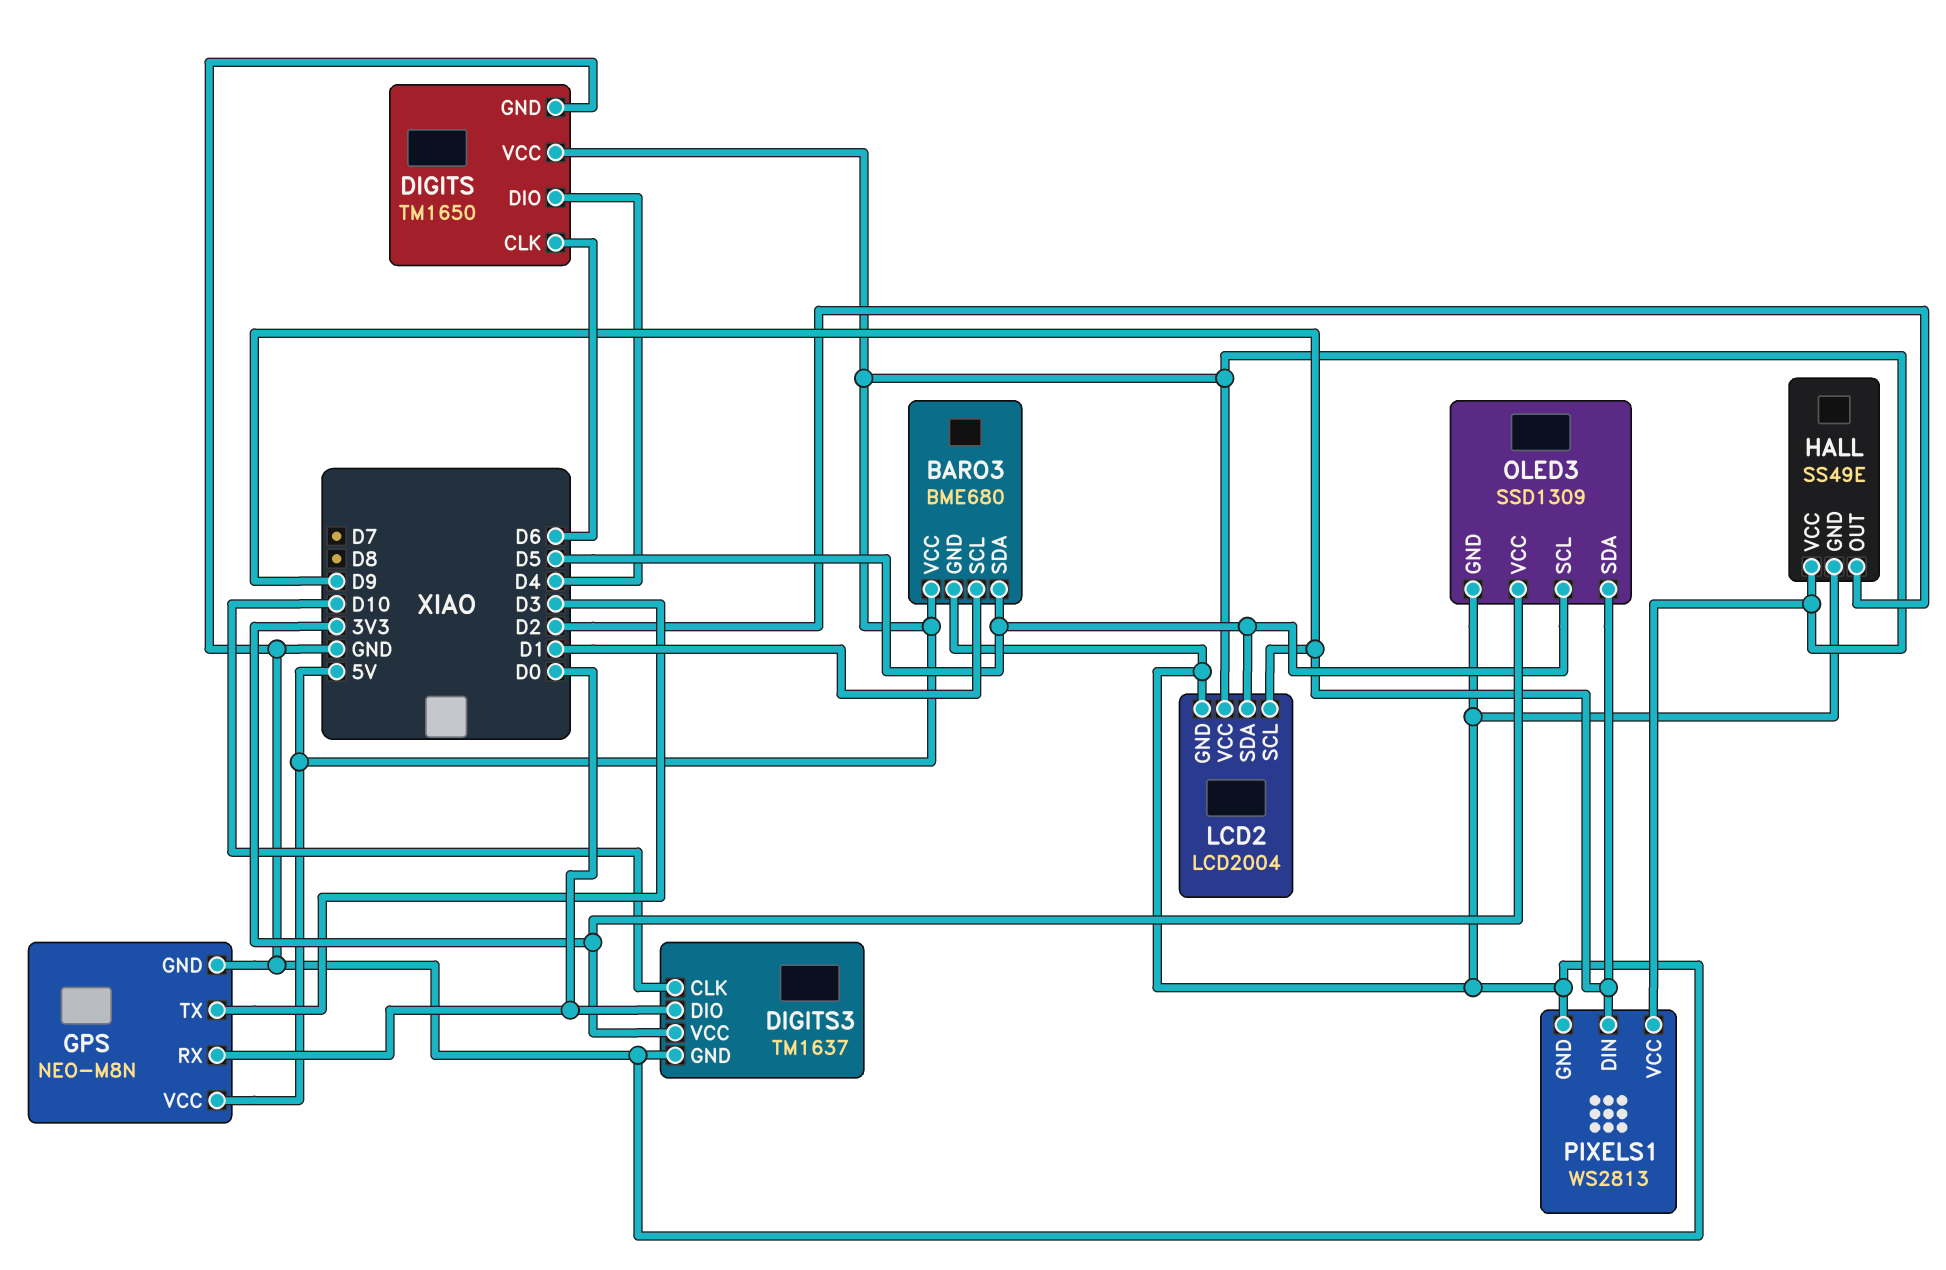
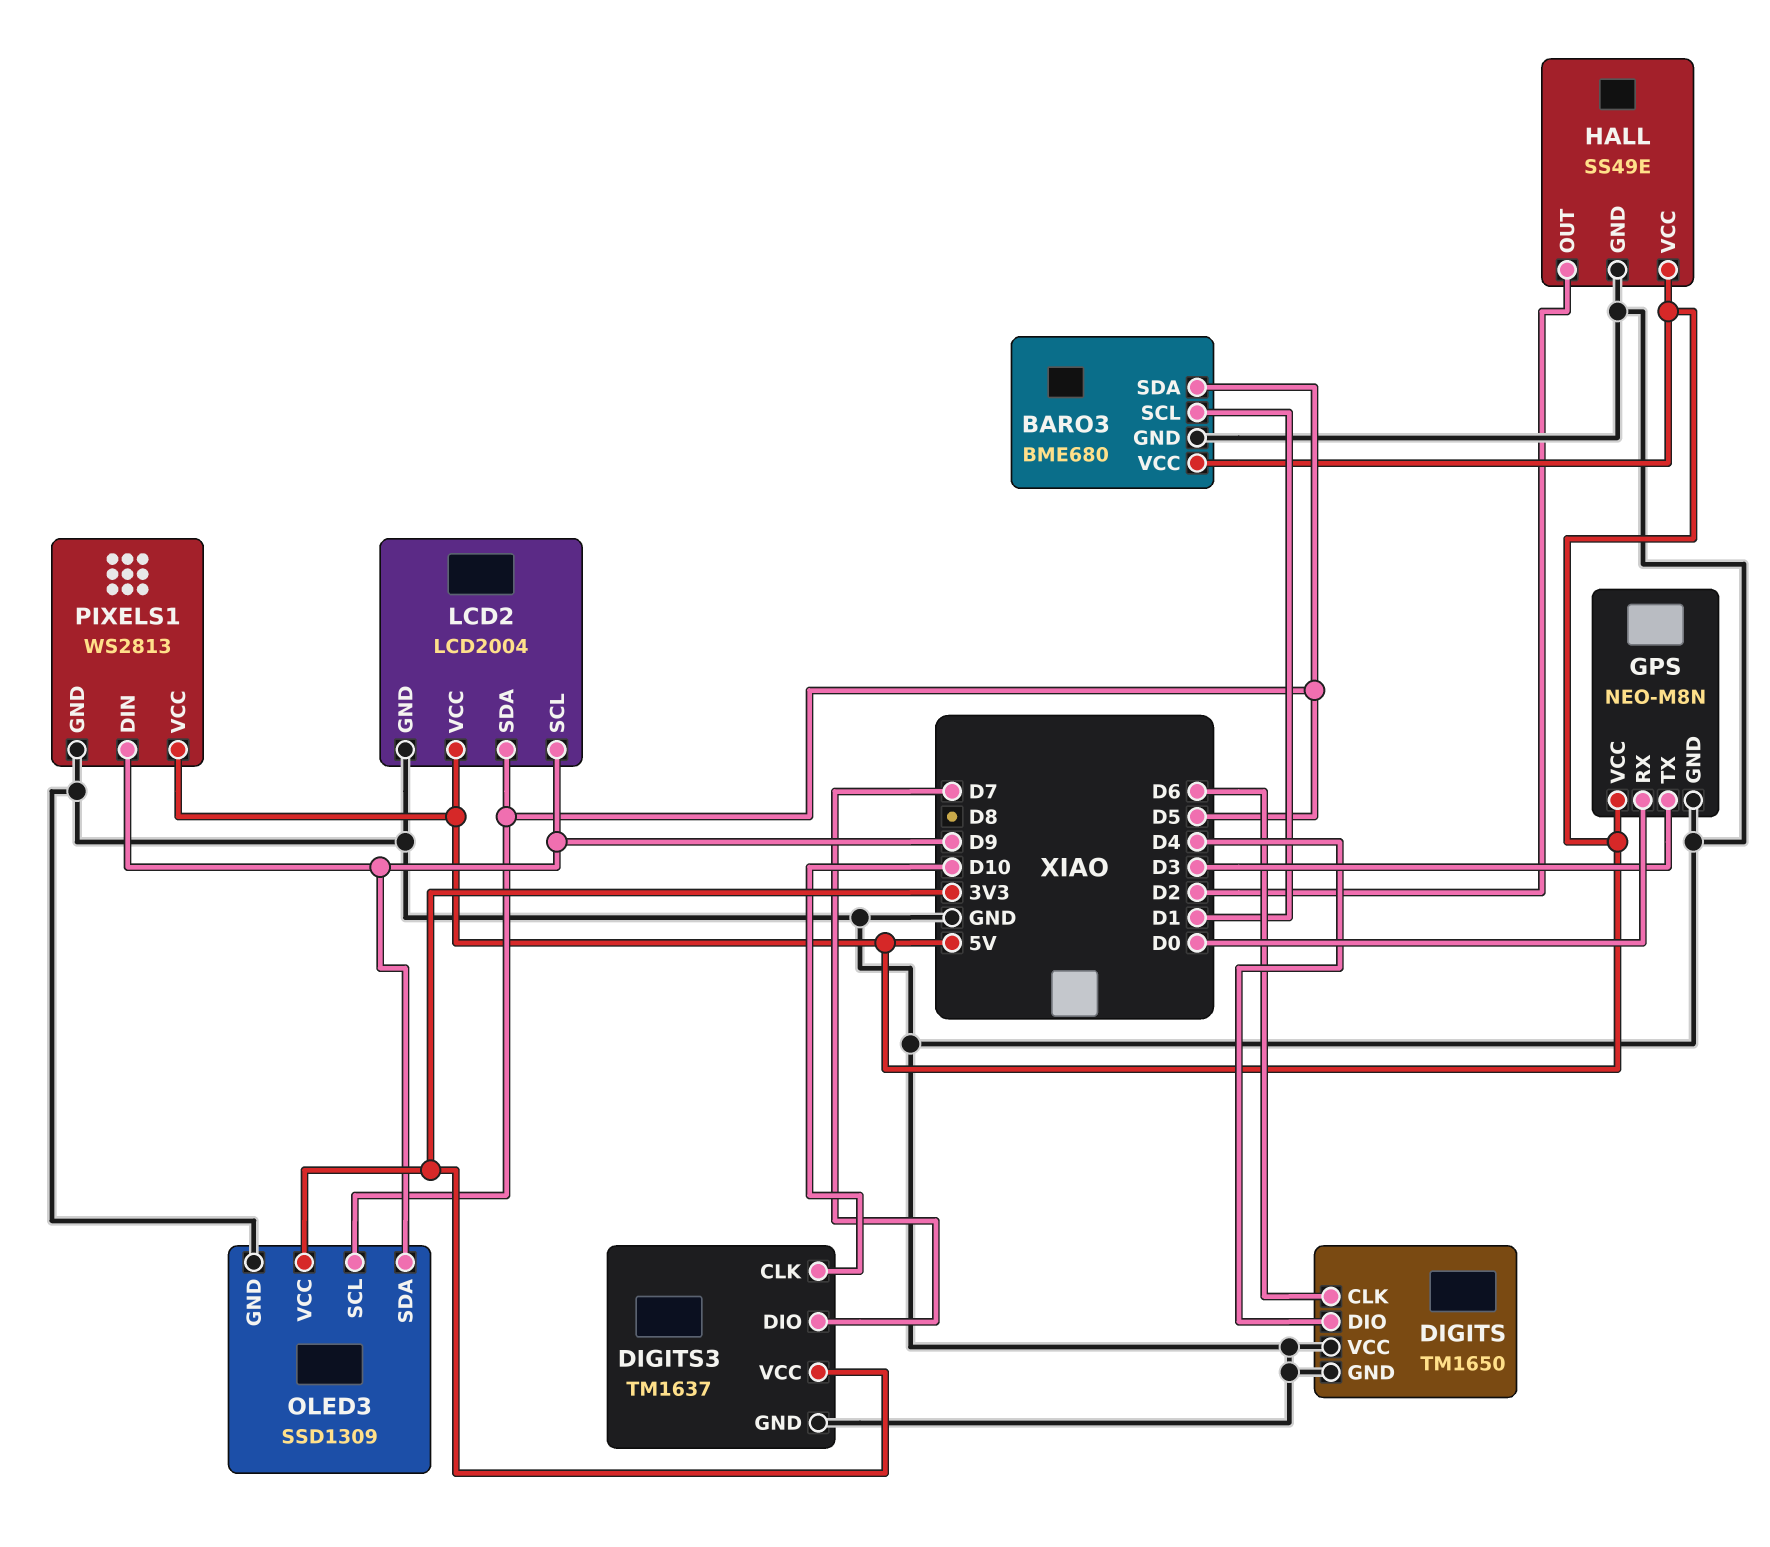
DIGITS pin VCC: 5V -> GND
DIGITS3 pin DIO: D0 -> D7

